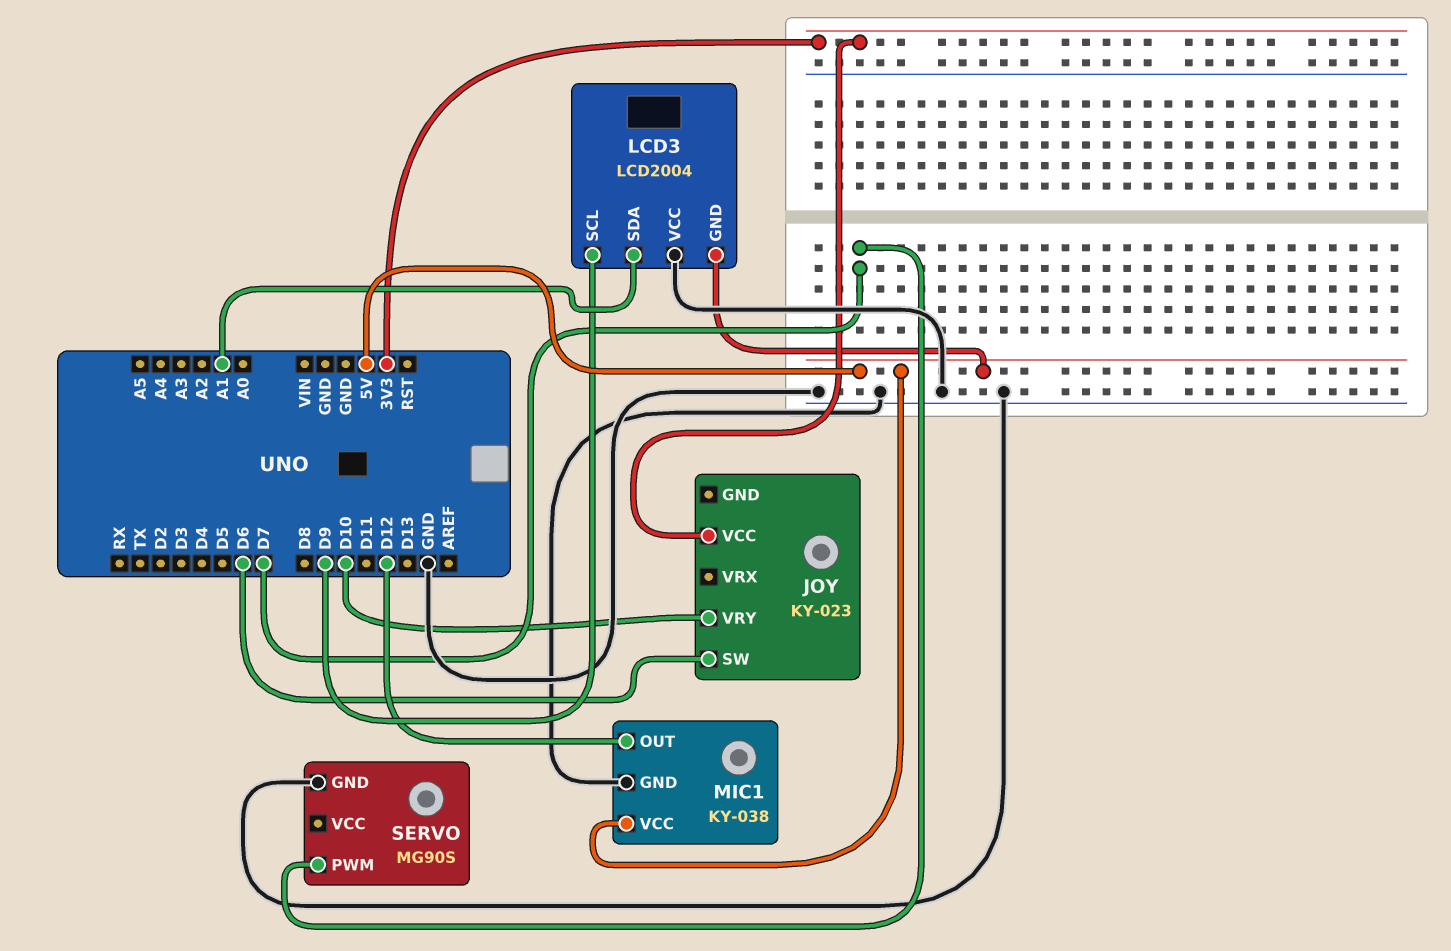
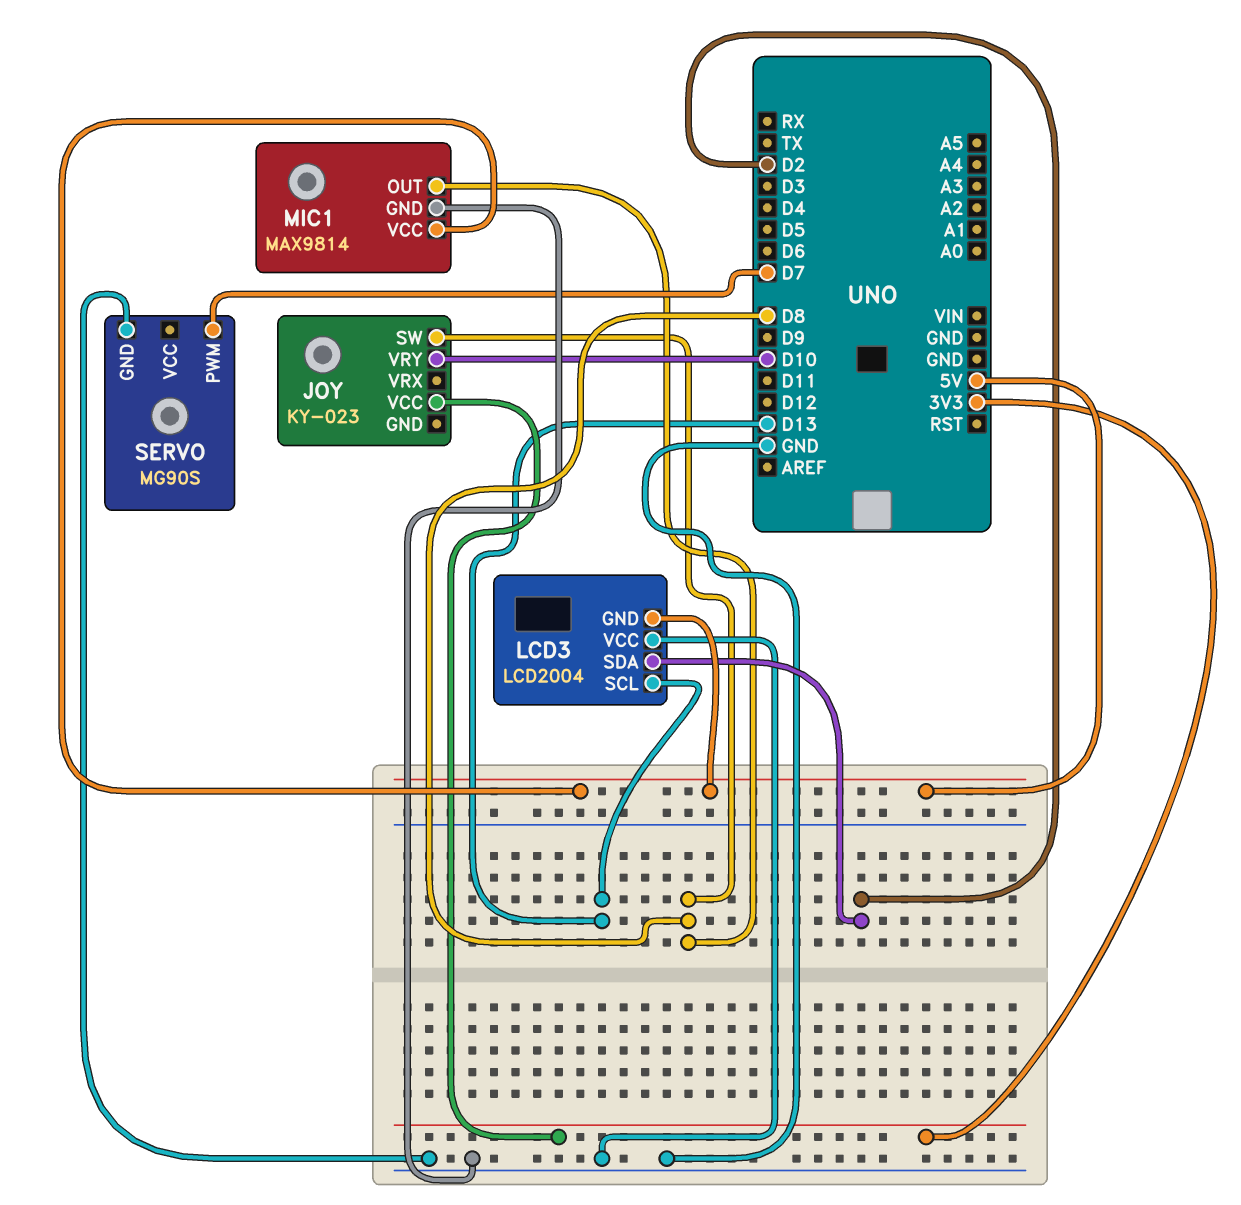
JOY pin SW: D6 -> D8
LCD3 pin SCL: D9 -> D13
LCD3 pin SDA: A1 -> D2
MIC1: KY-038 -> MAX9814
MIC1 pin OUT: D12 -> D8

